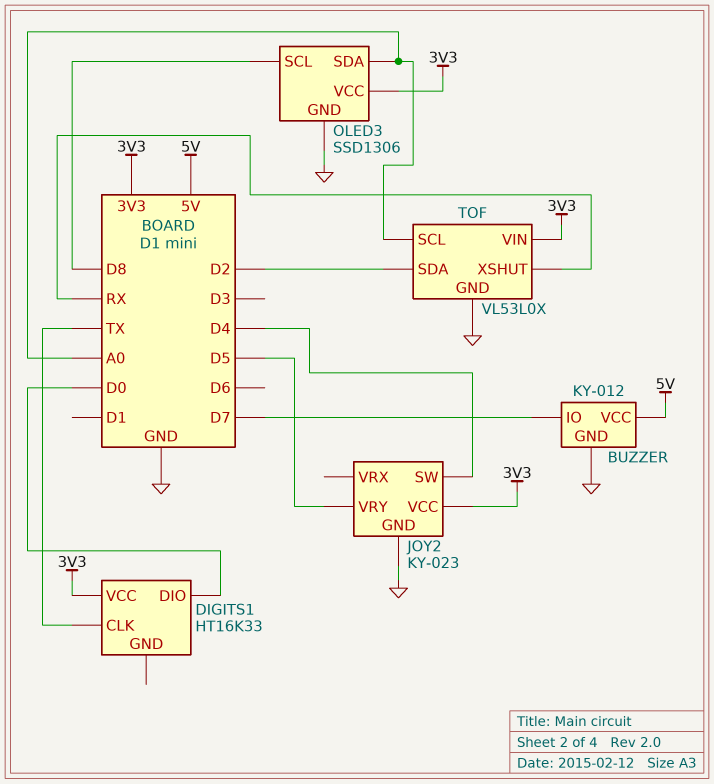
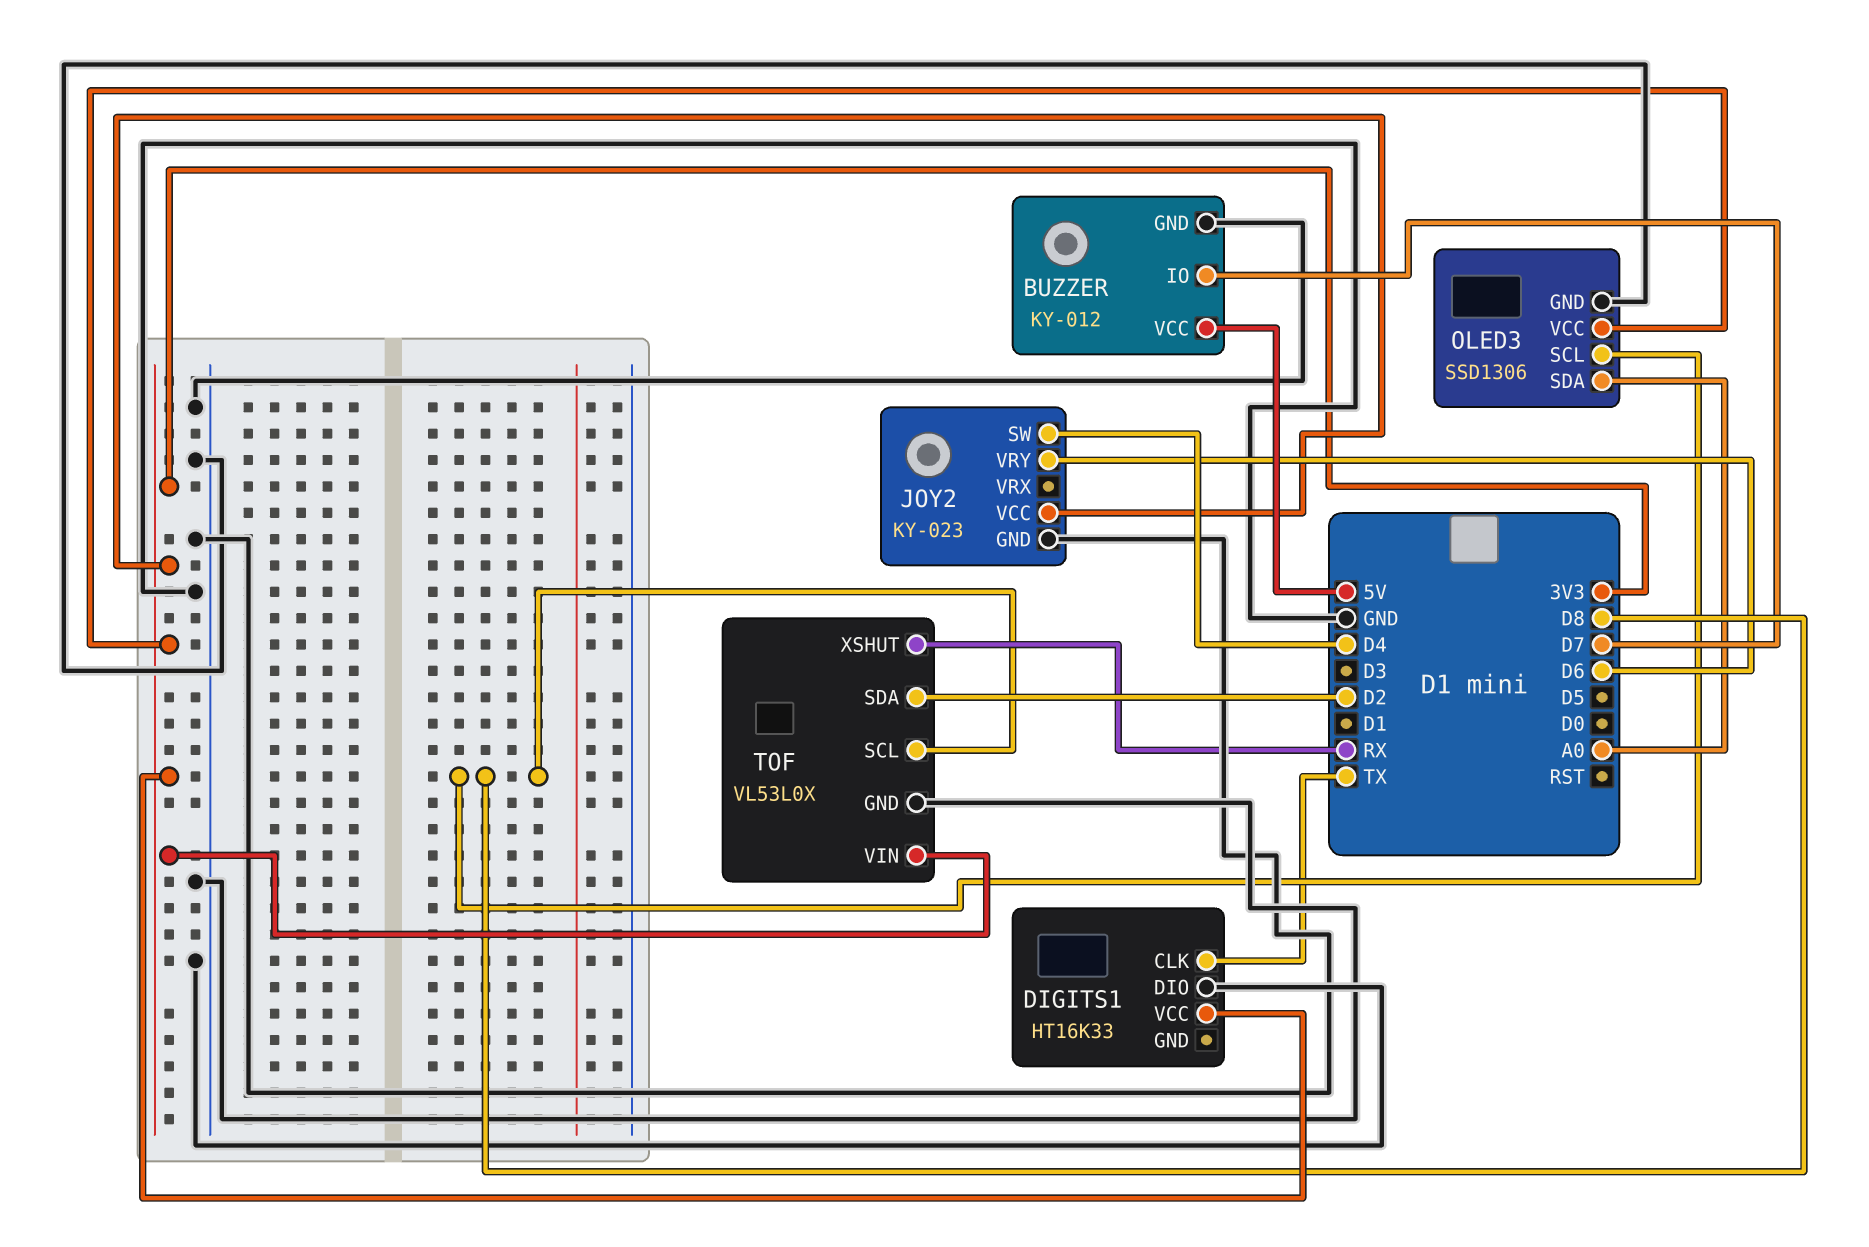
DIGITS1 pin DIO: D0 -> GND
JOY2 pin VRY: D5 -> D6
TOF pin SCL: A0 -> D8

